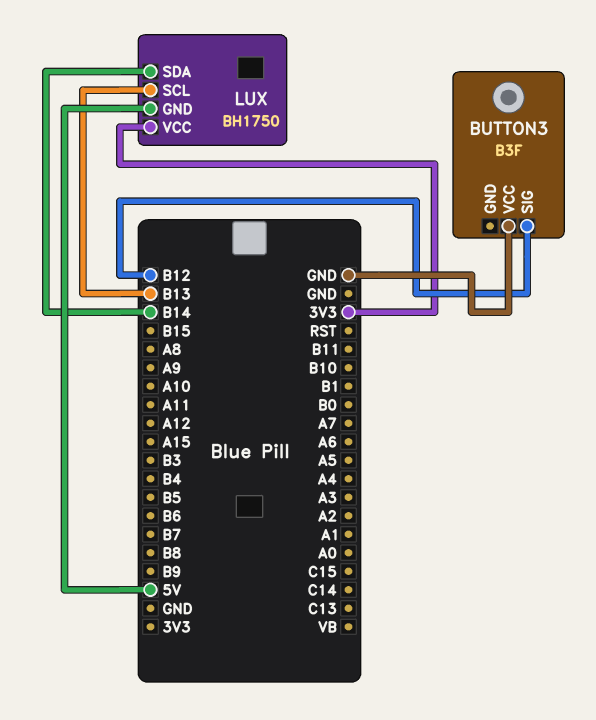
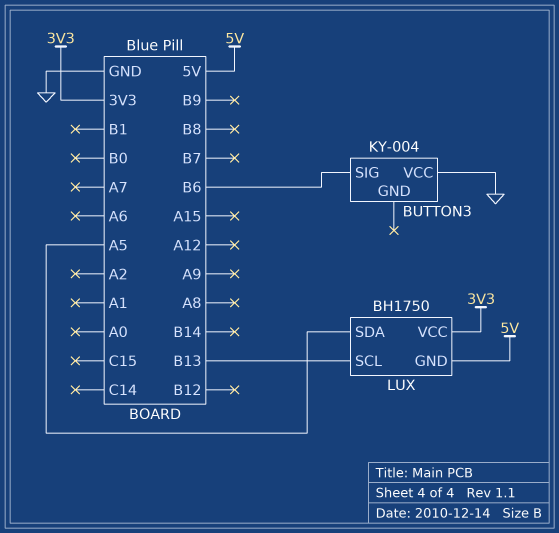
BUTTON3: B3F -> KY-004
BUTTON3 pin SIG: B12 -> B6
LUX pin SDA: B14 -> A5

